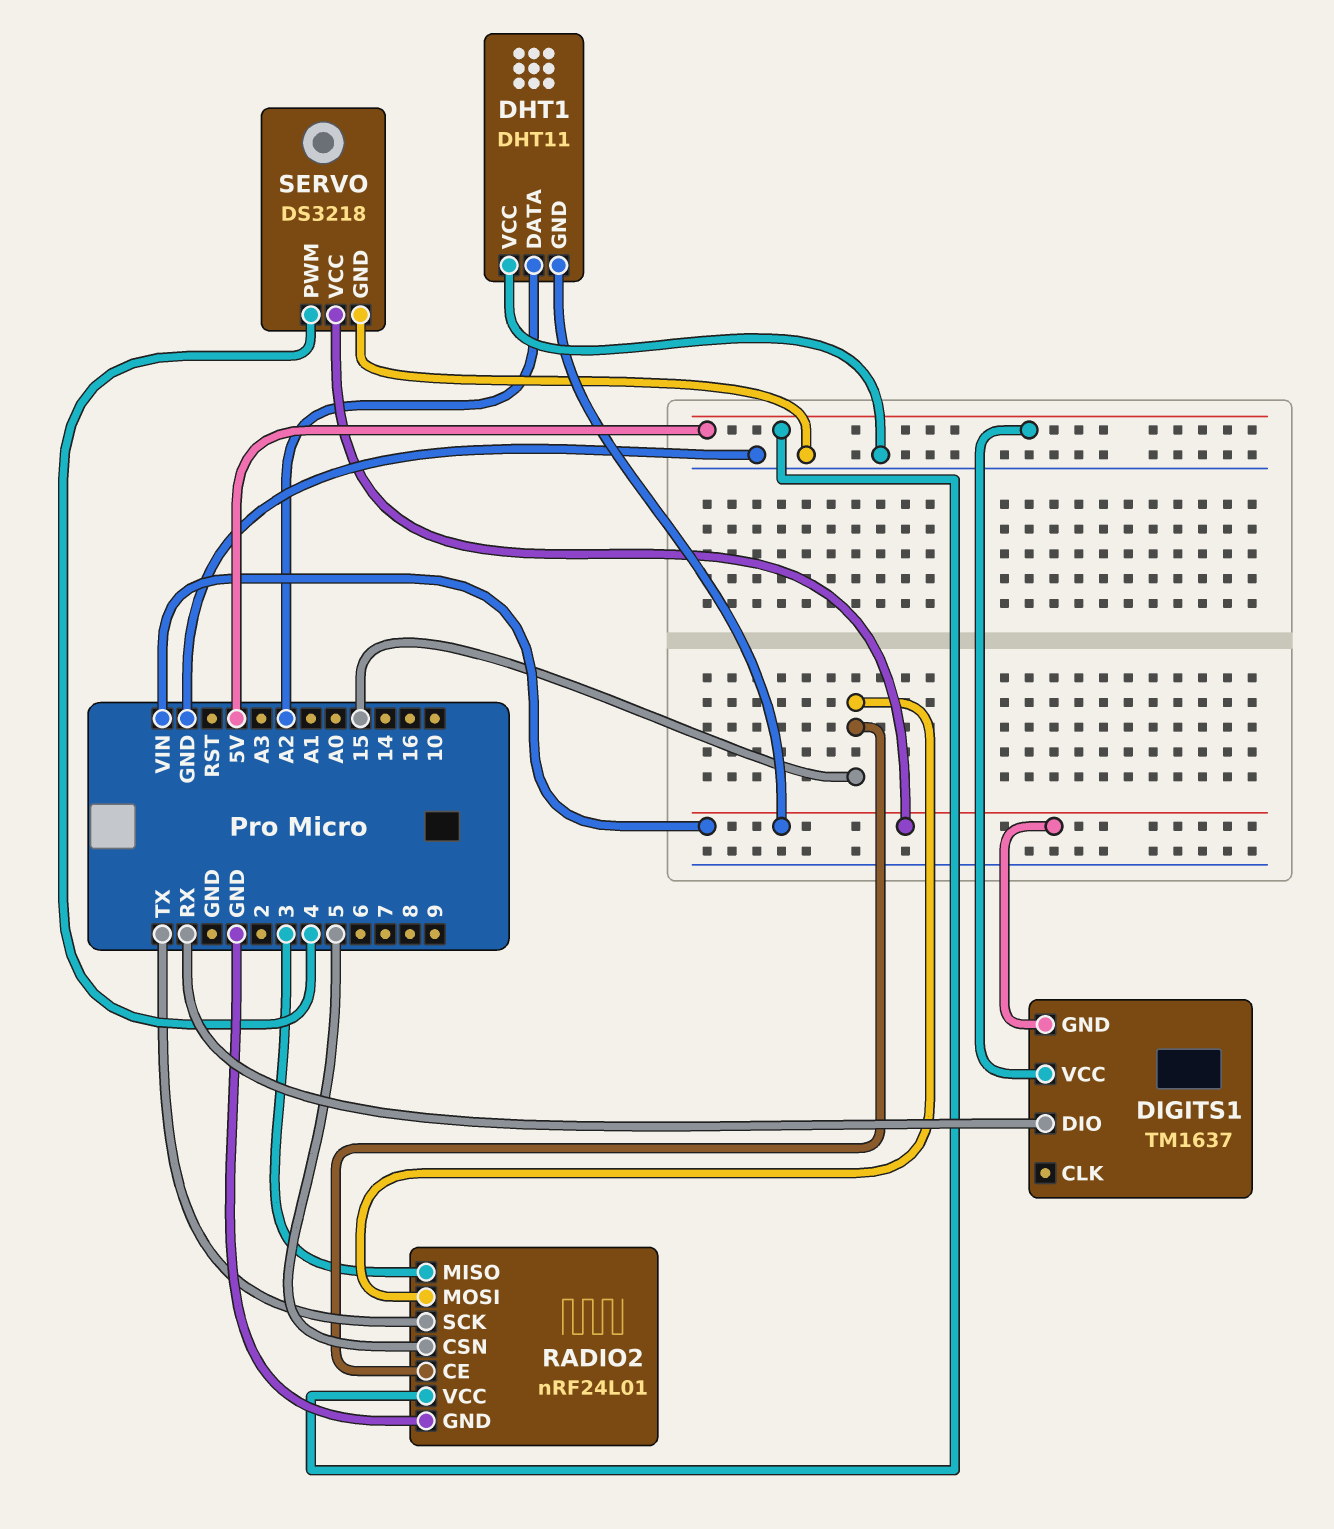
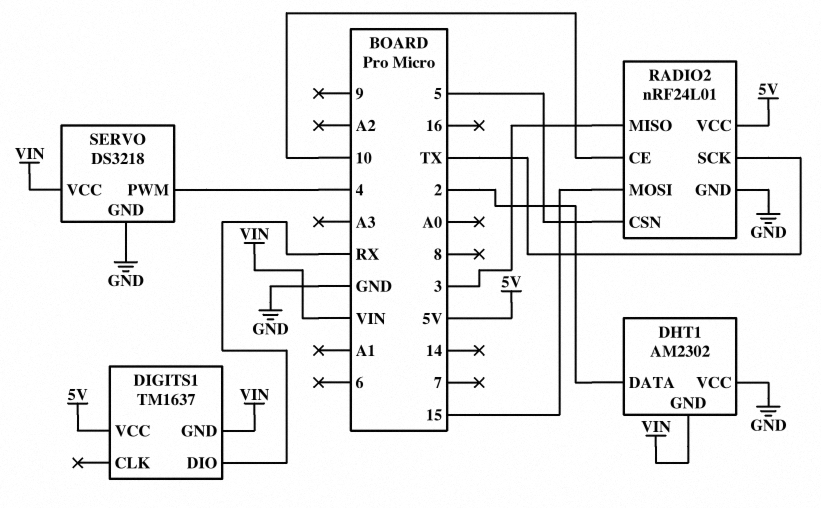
DHT1: DHT11 -> AM2302
DHT1 pin DATA: A2 -> 2
RADIO2 pin CE: 15 -> 10

